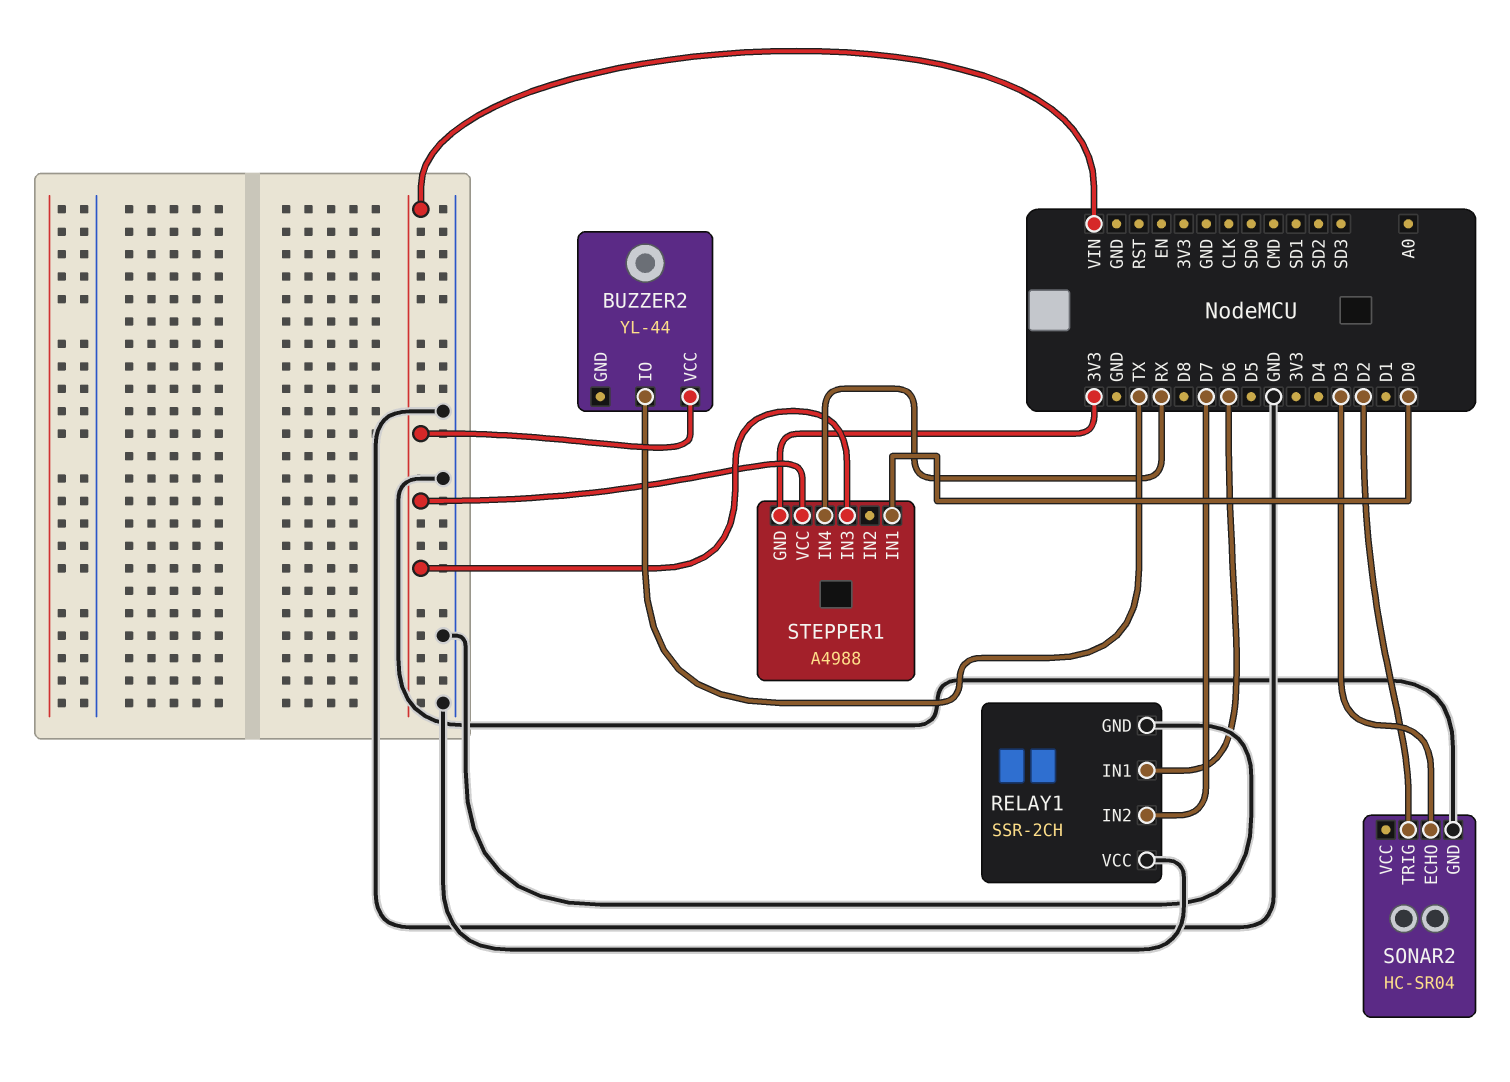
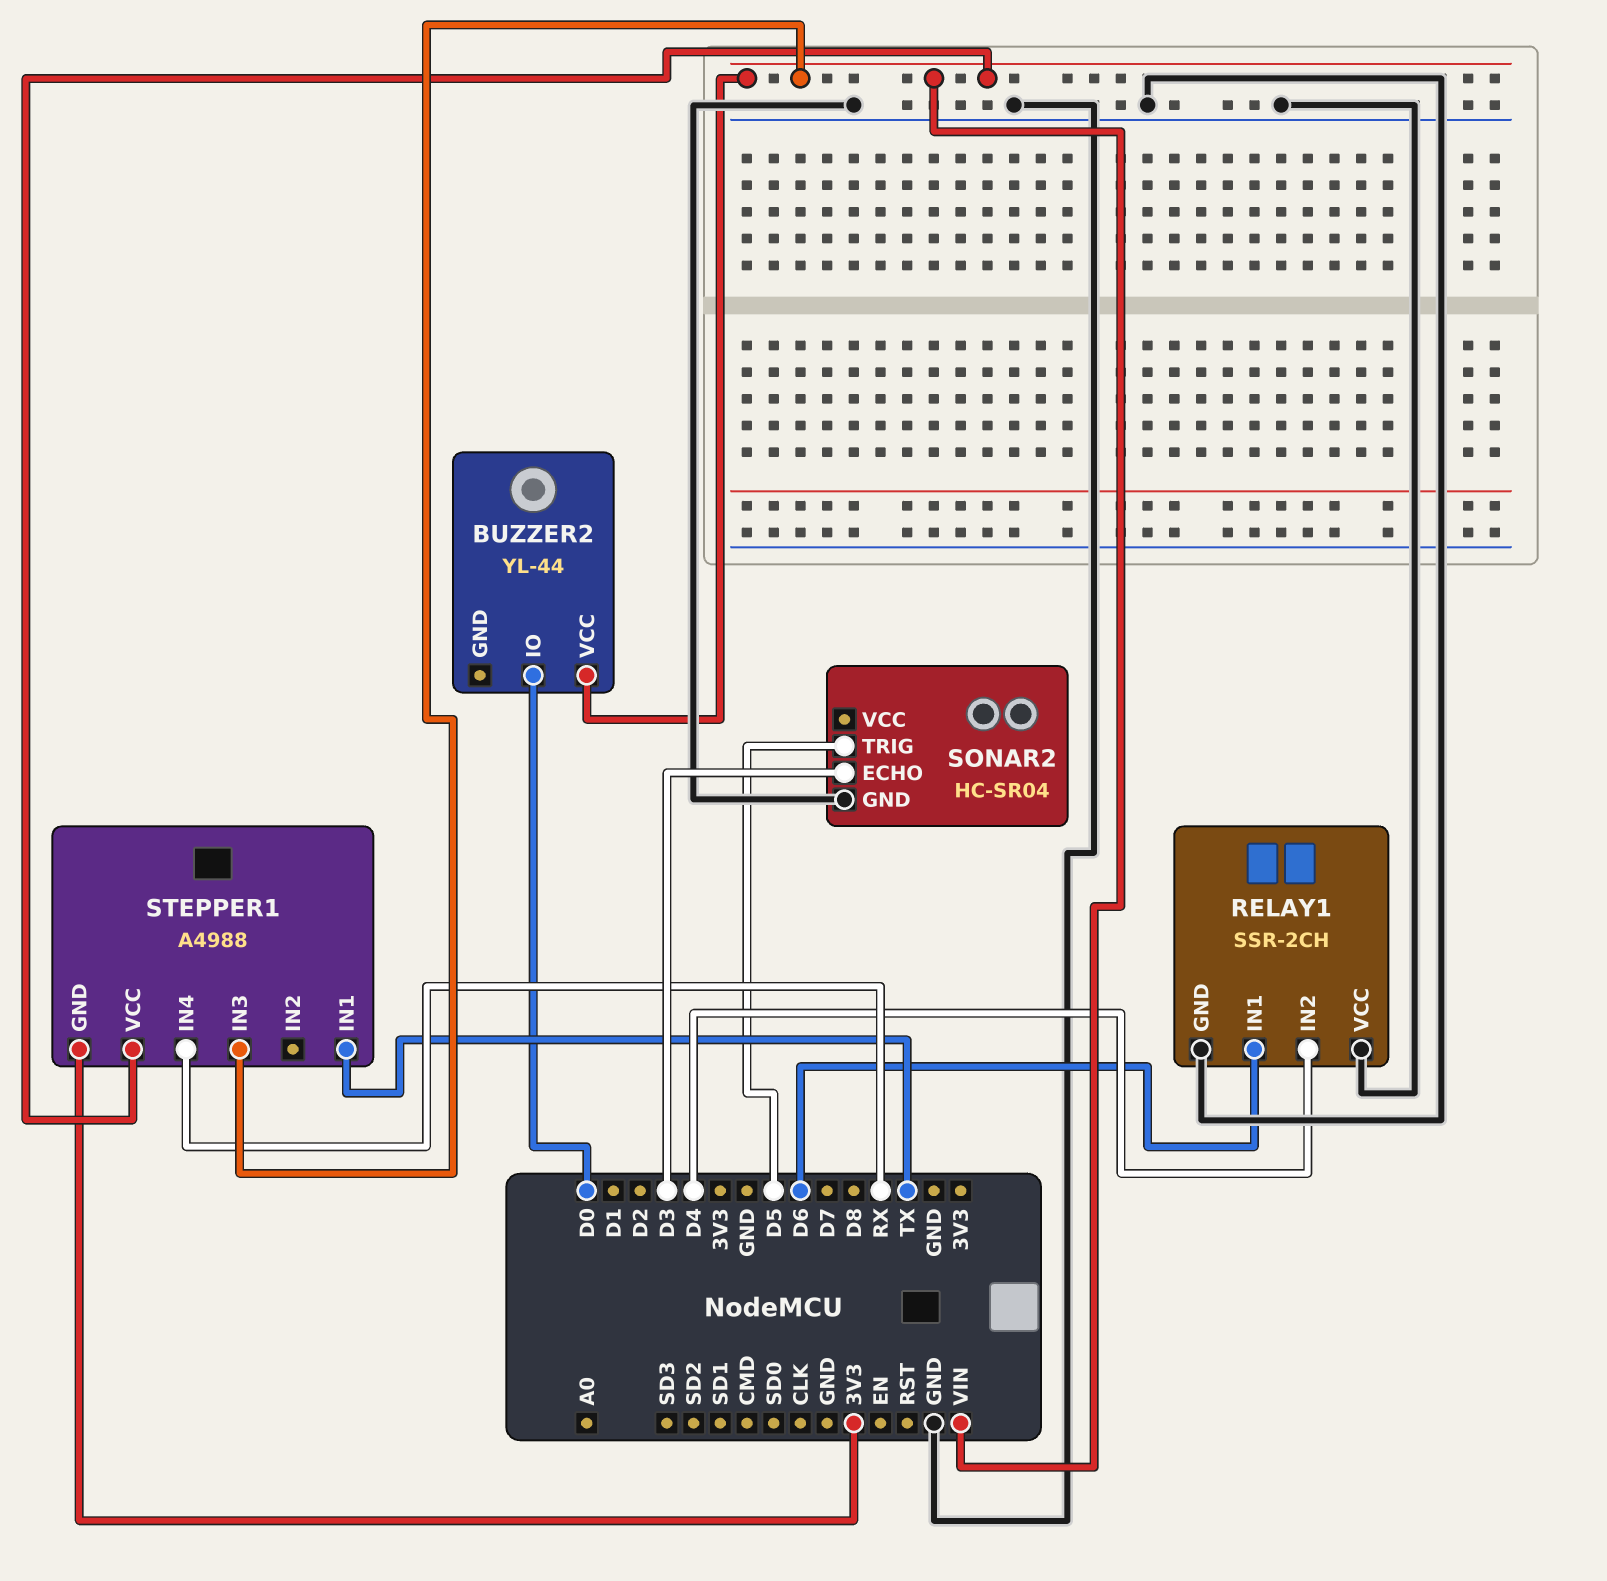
BUZZER2 pin IO: TX -> D0
RELAY1 pin IN2: D7 -> D4
SONAR2 pin TRIG: D2 -> D5
STEPPER1 pin IN1: D0 -> TX

